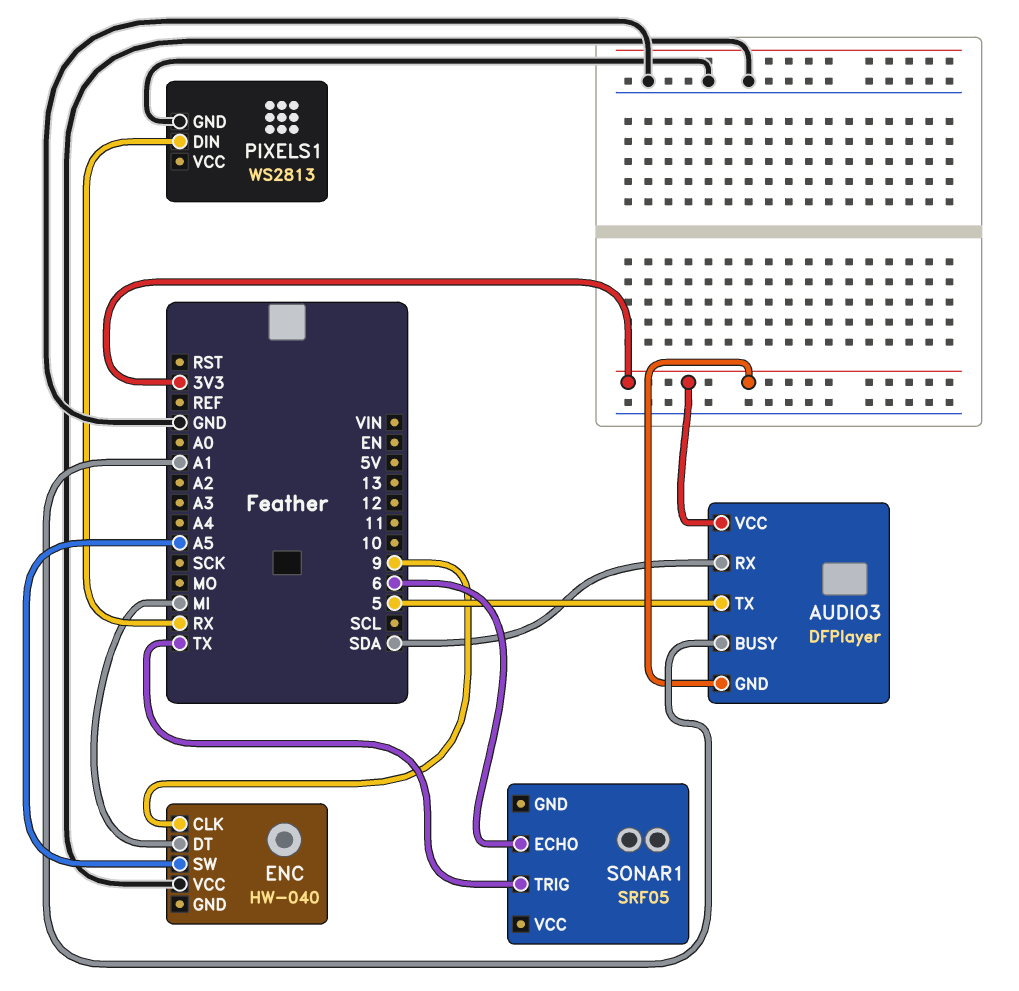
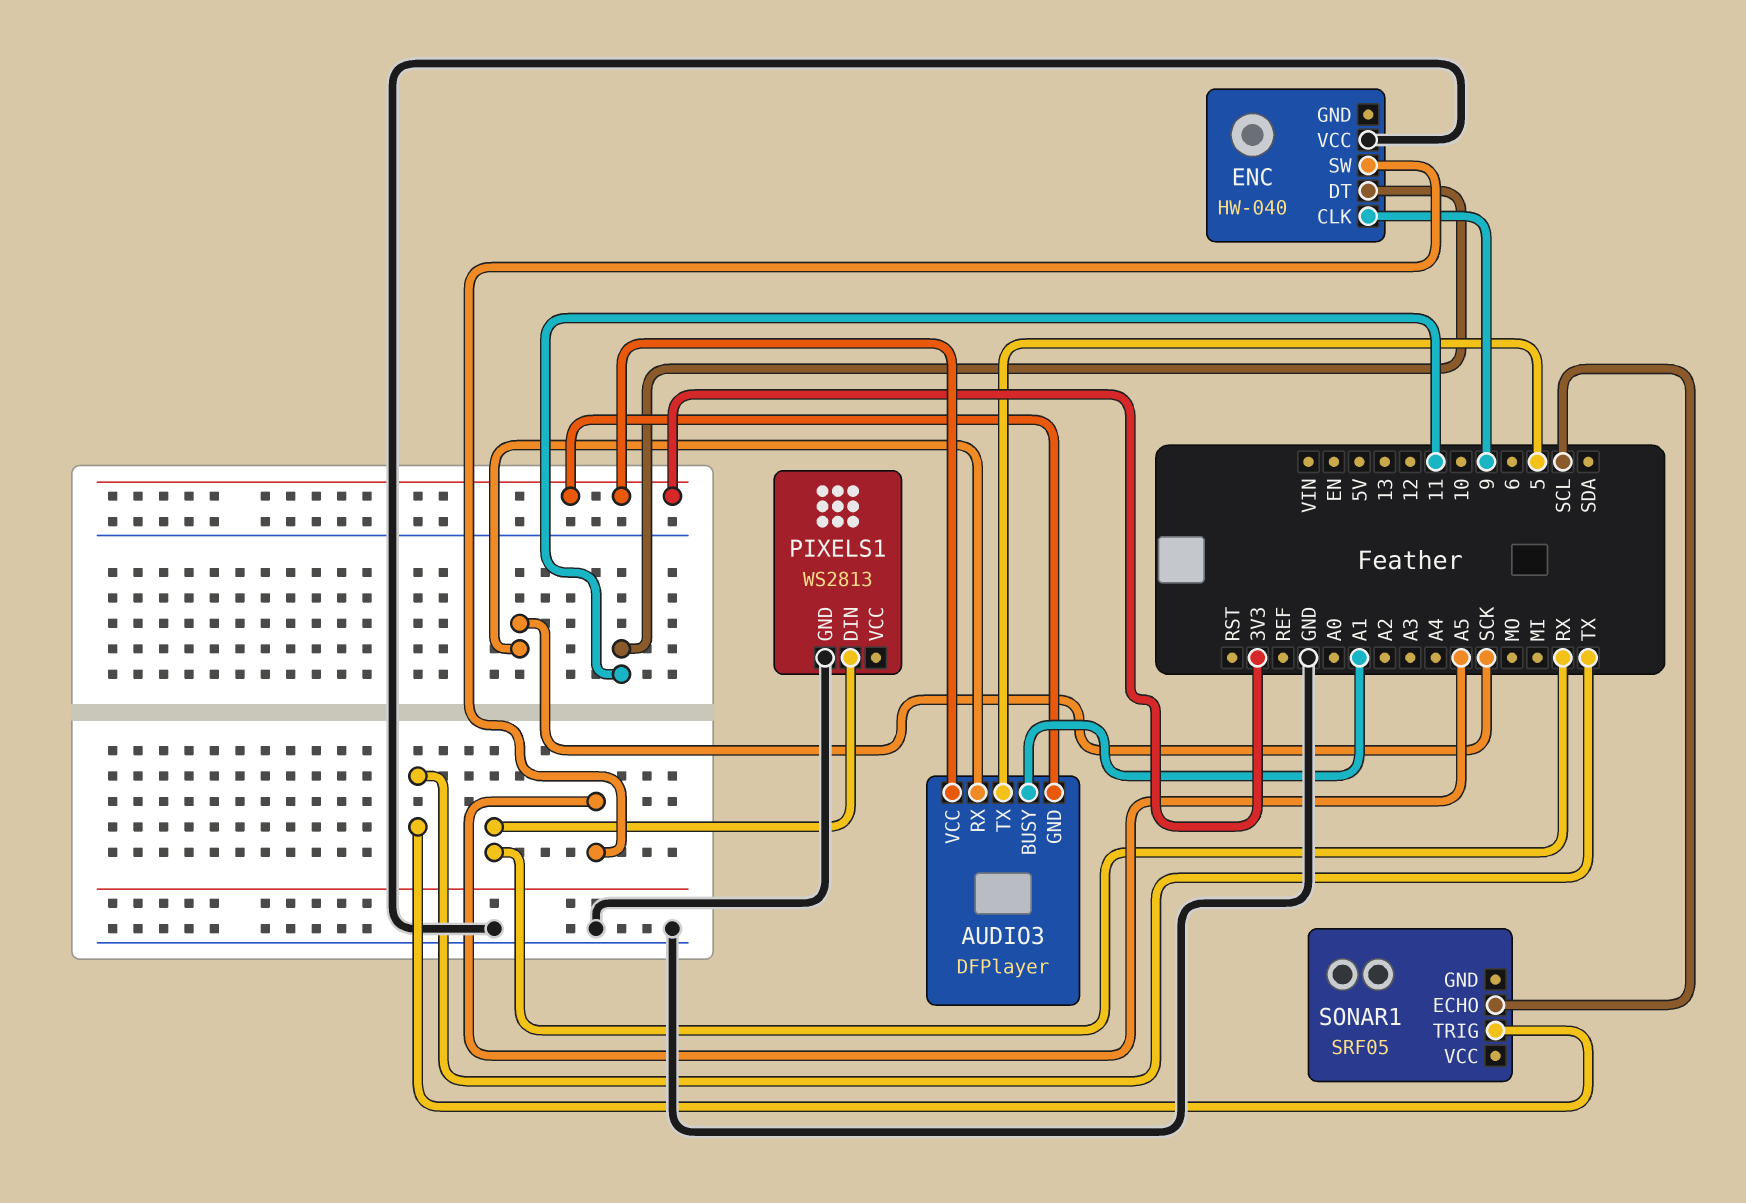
AUDIO3 pin RX: SDA -> SCK
ENC pin DT: MI -> 11
SONAR1 pin ECHO: 6 -> SCL

